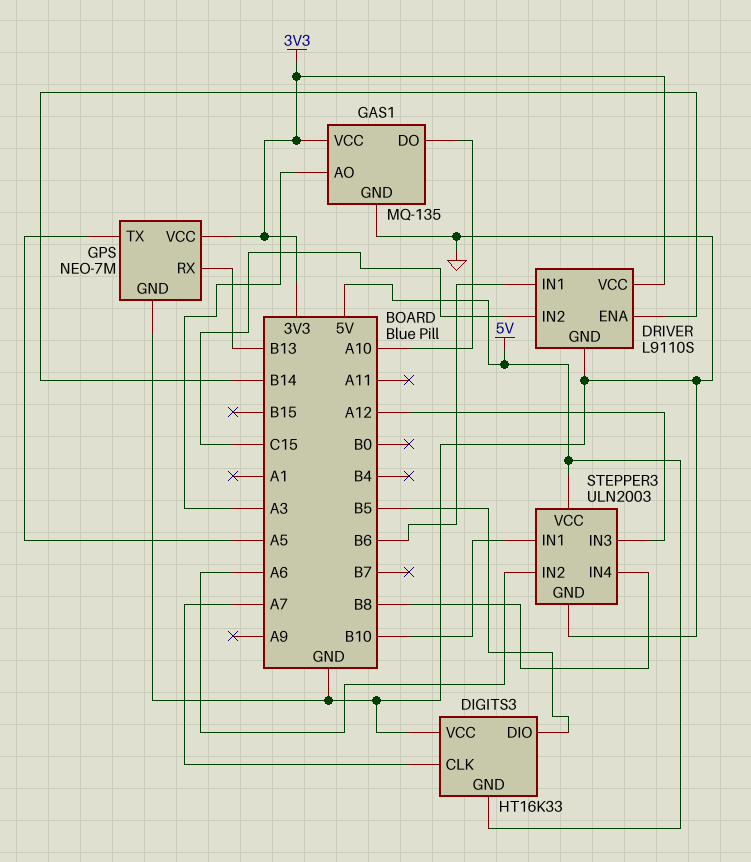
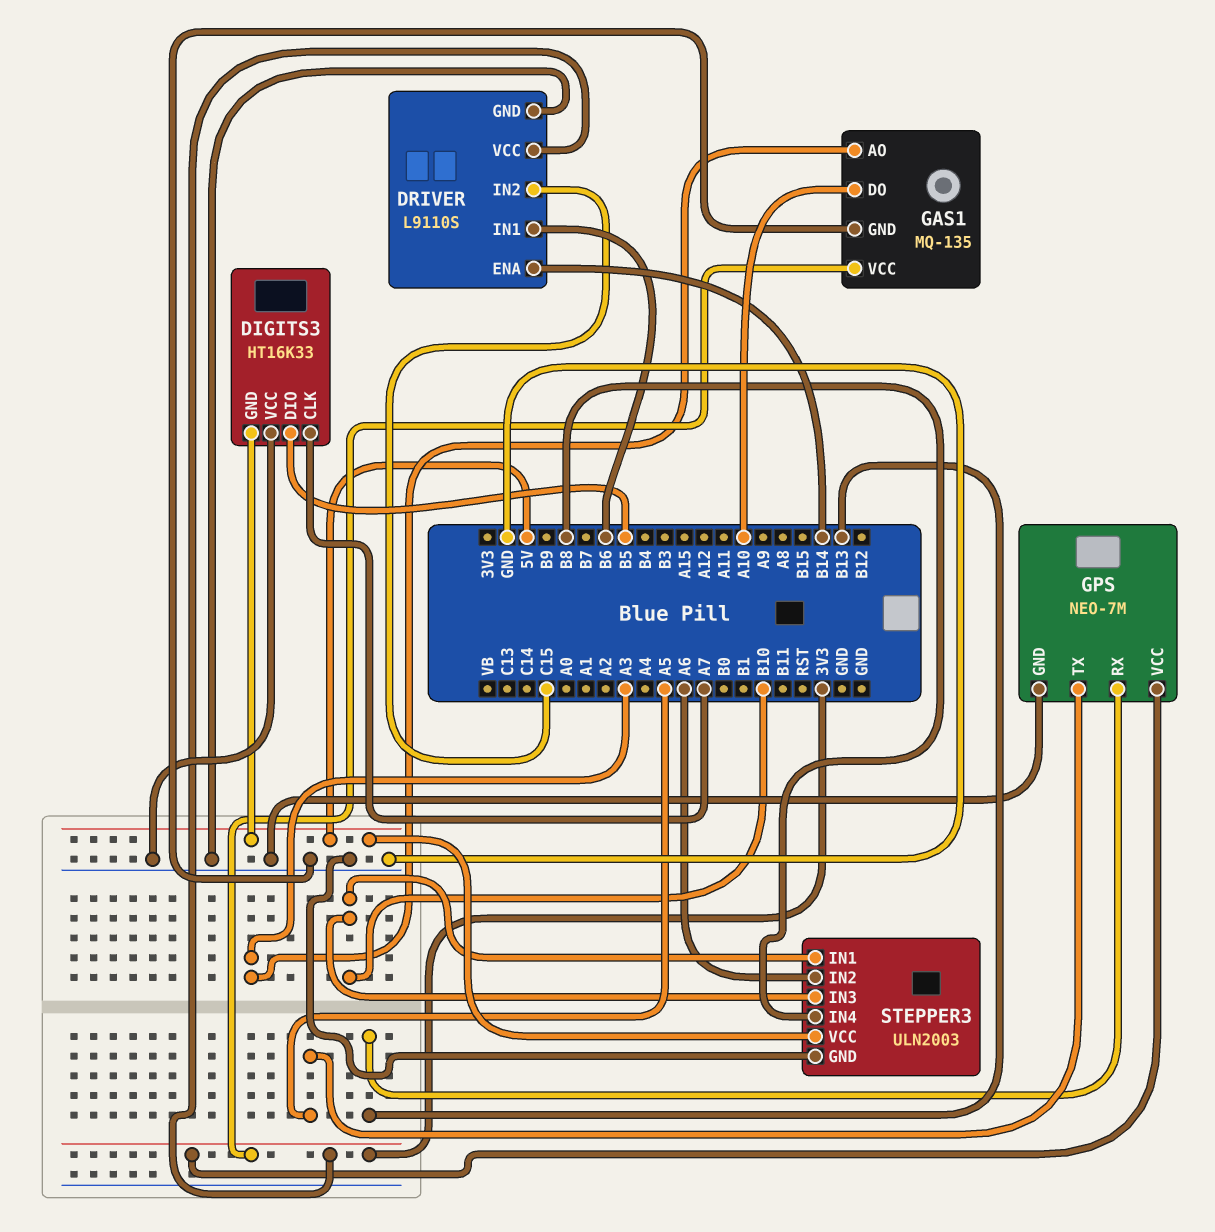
STEPPER3 pin IN3: A12 -> B10

